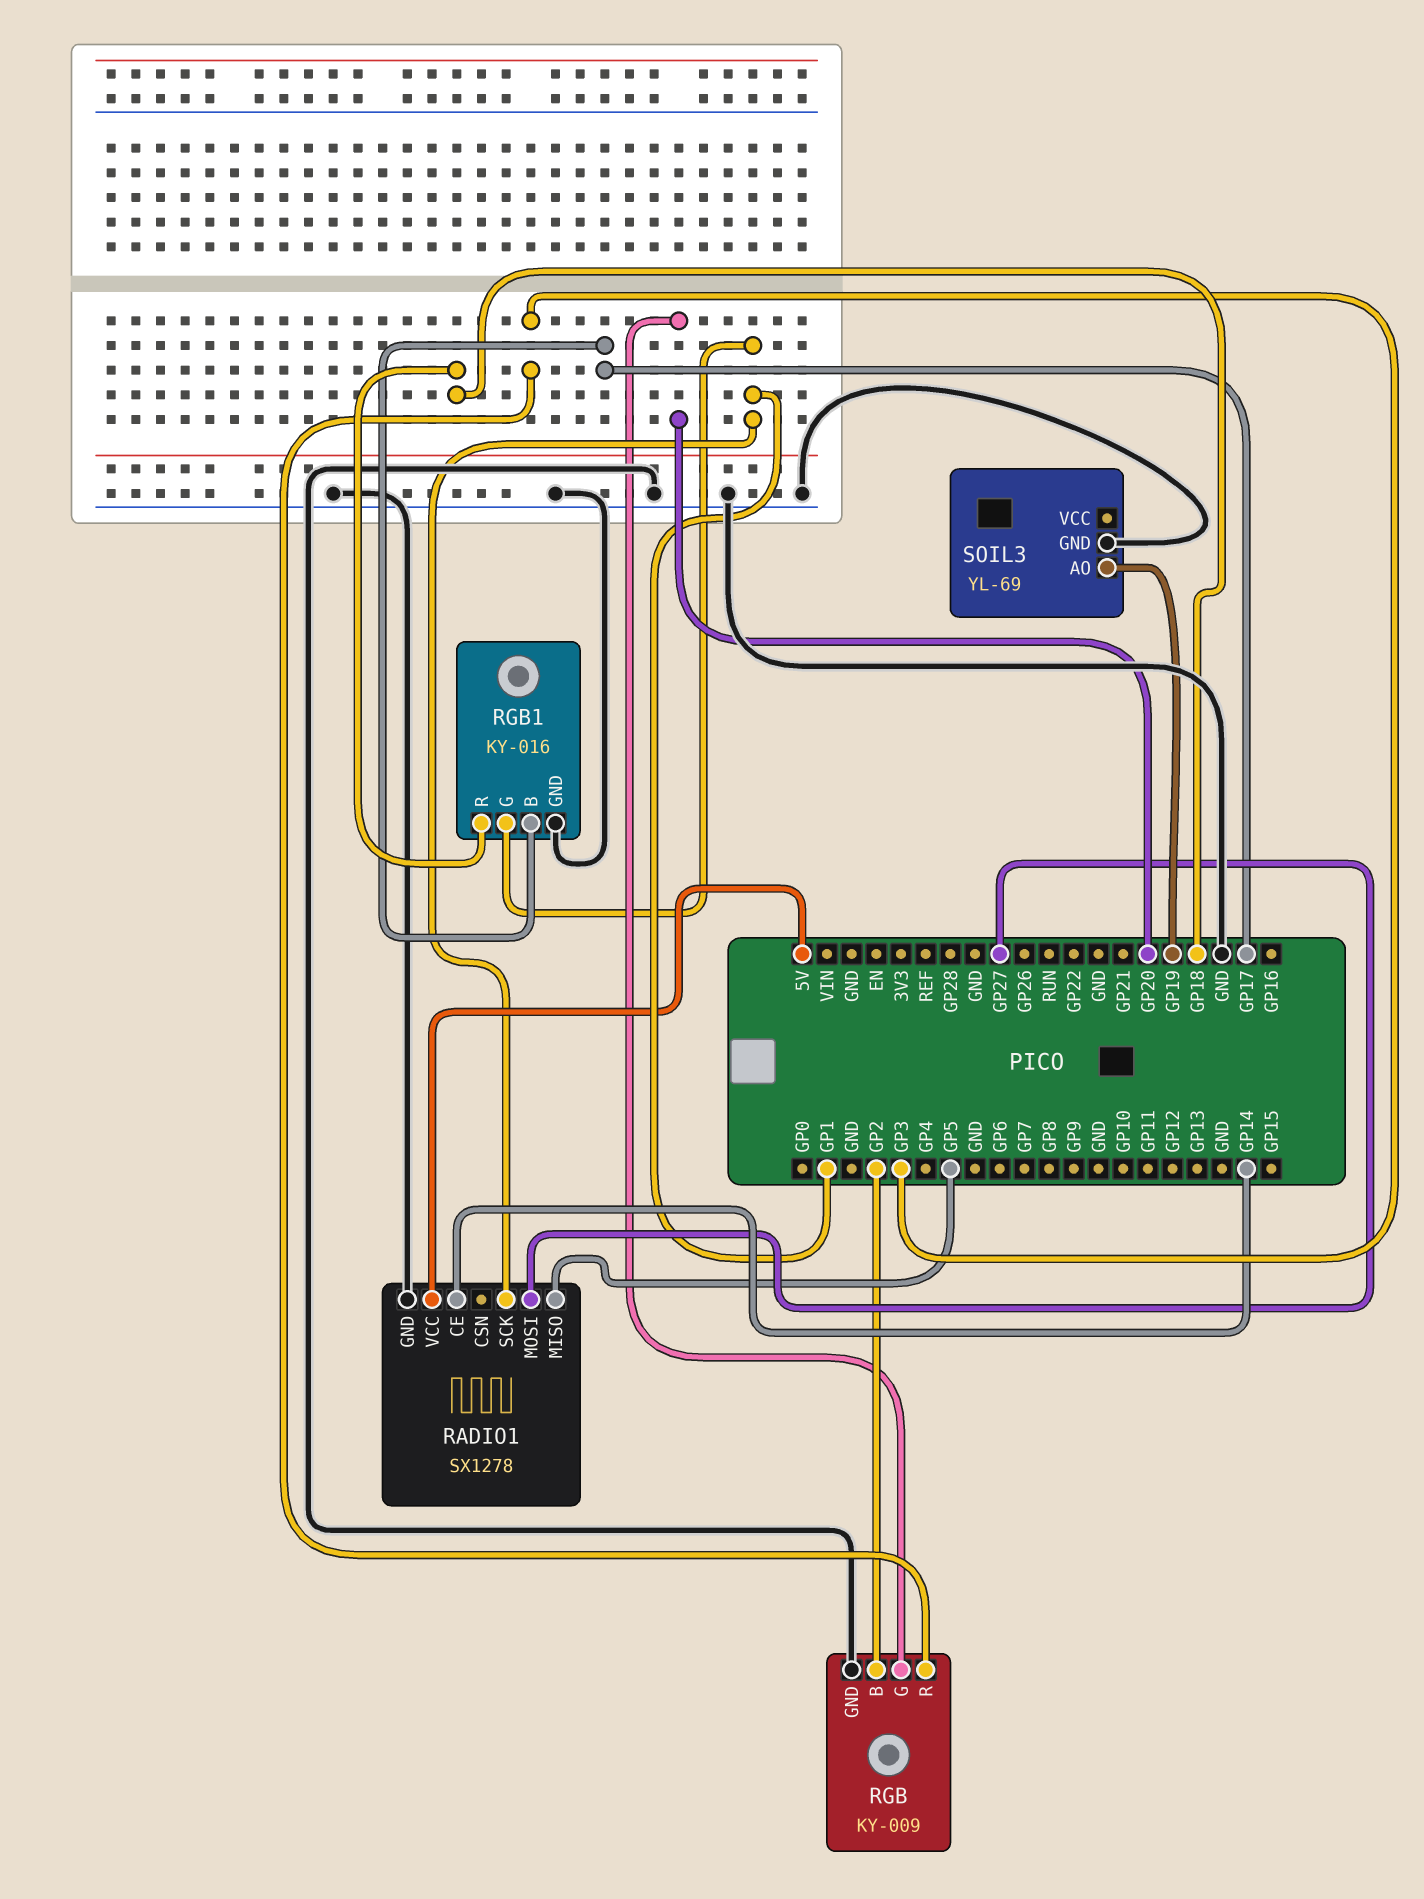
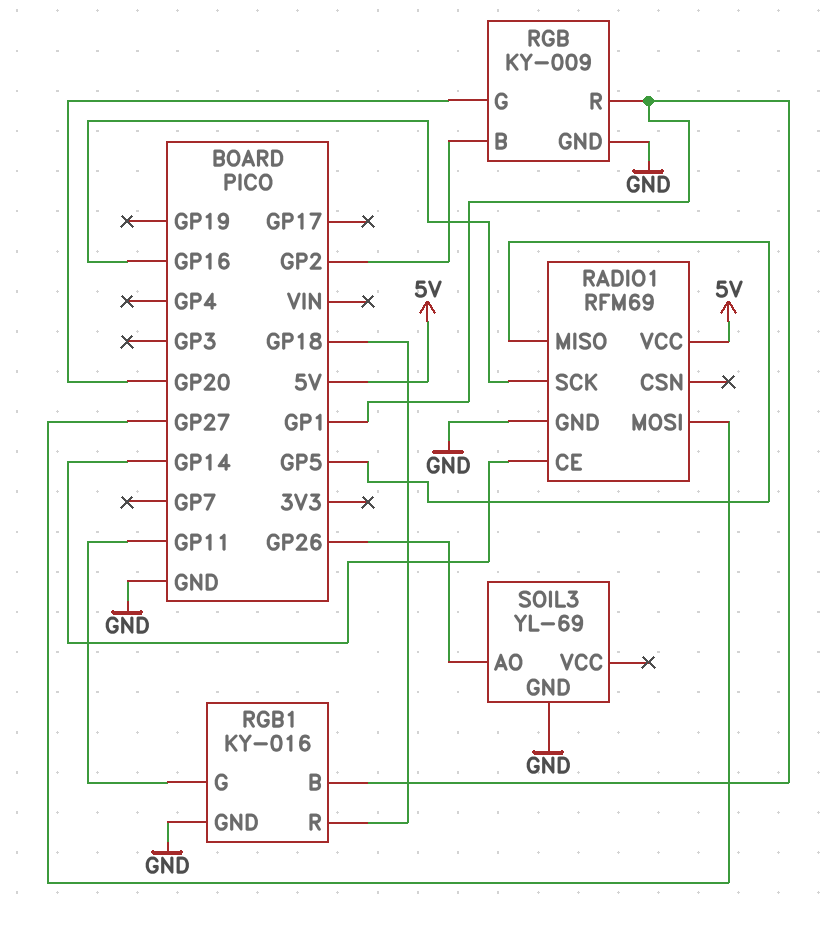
RADIO1: SX1278 -> RFM69
RADIO1 pin SCK: GP1 -> GP16
RGB pin R: GP3 -> GP1
RGB1 pin B: GP17 -> GP1
RGB1 pin G: GP1 -> GP11
SOIL3 pin AO: GP19 -> GP26

